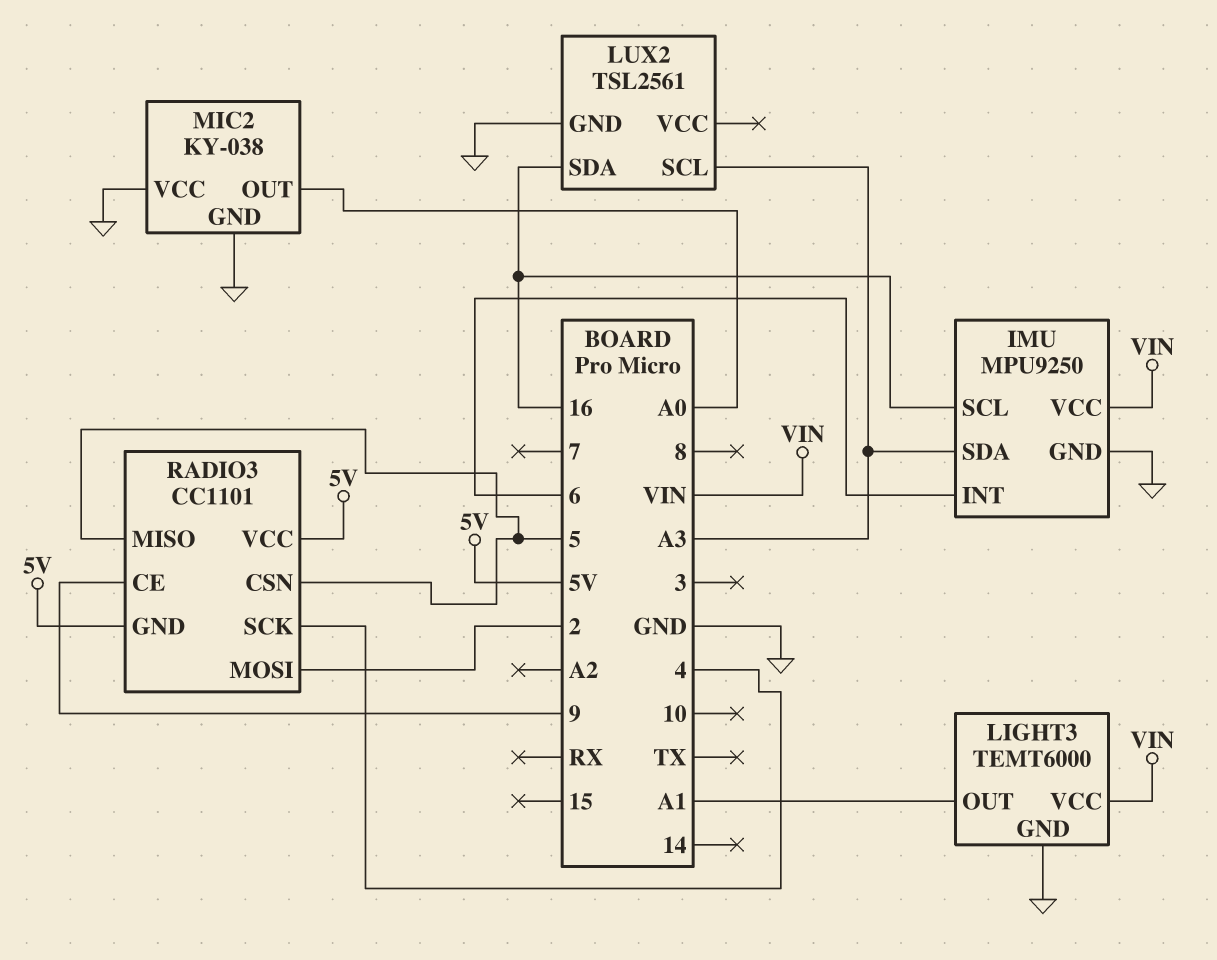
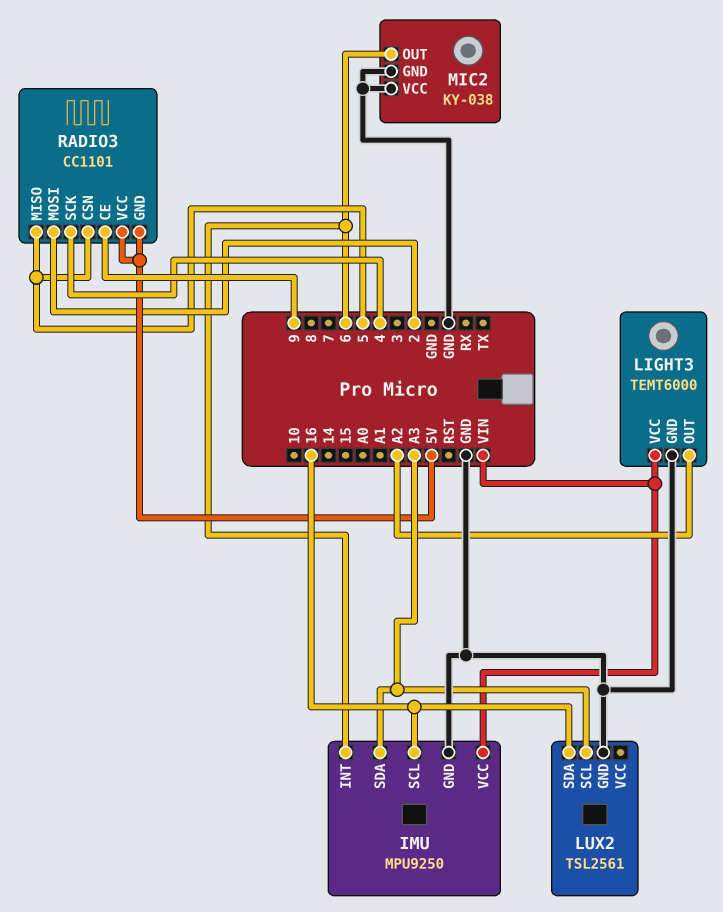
LIGHT3 pin OUT: A1 -> A2
MIC2 pin OUT: A0 -> 6

